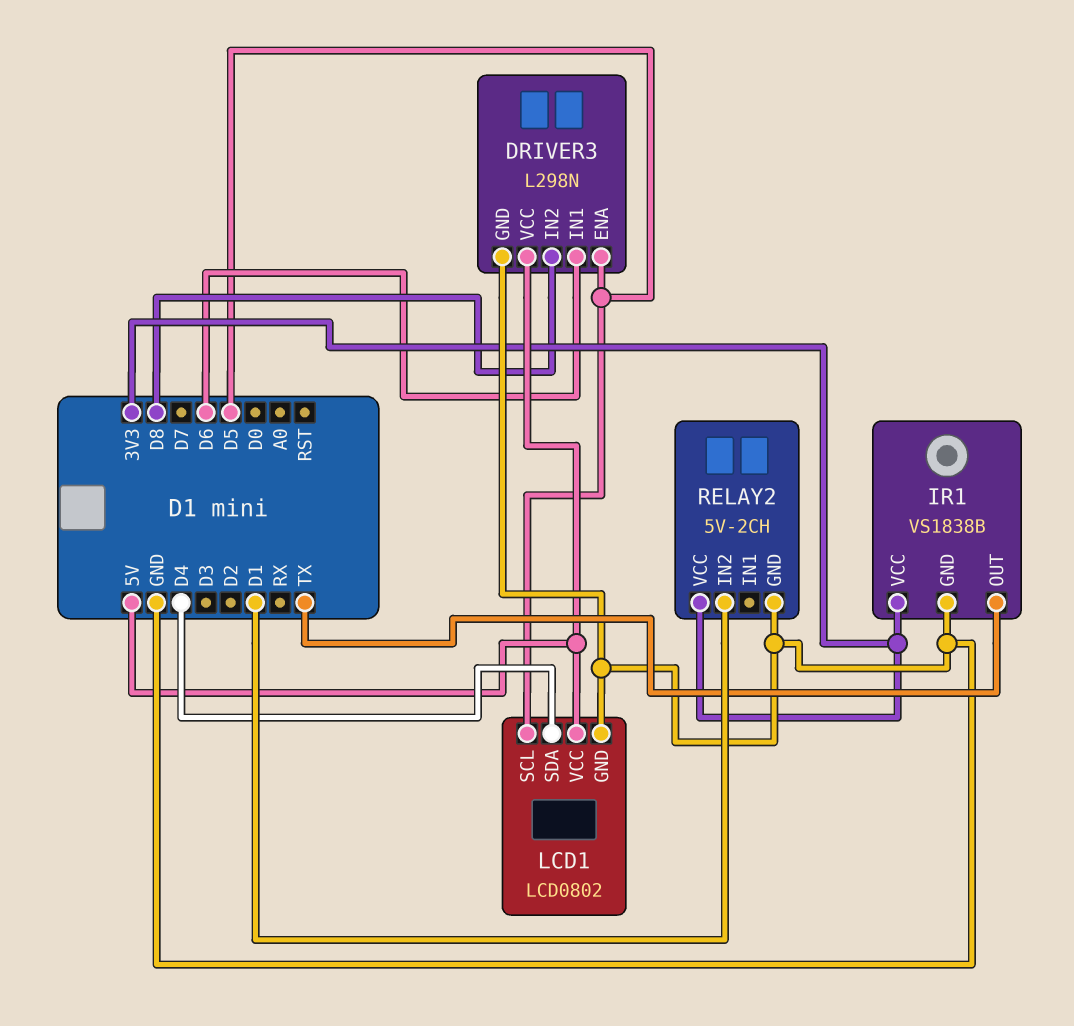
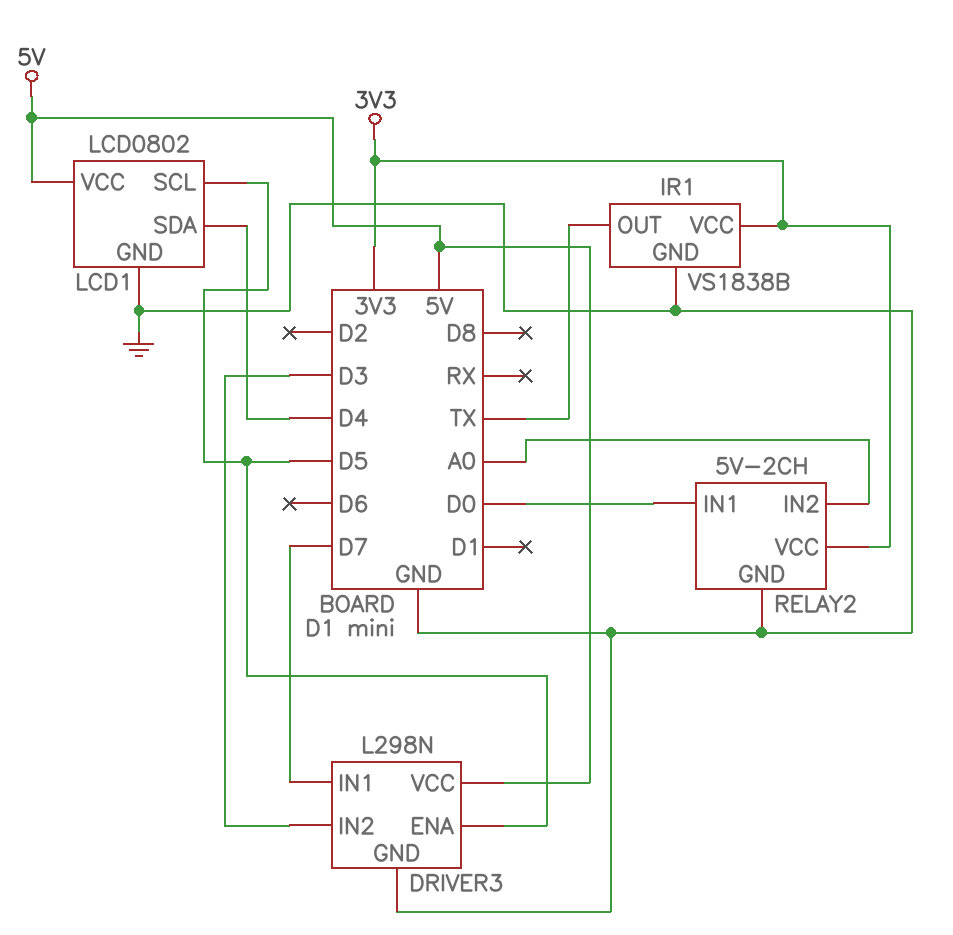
DRIVER3 pin IN1: D6 -> D7
DRIVER3 pin IN2: D8 -> D3
RELAY2 pin IN1: none -> D0
RELAY2 pin IN2: D1 -> A0

